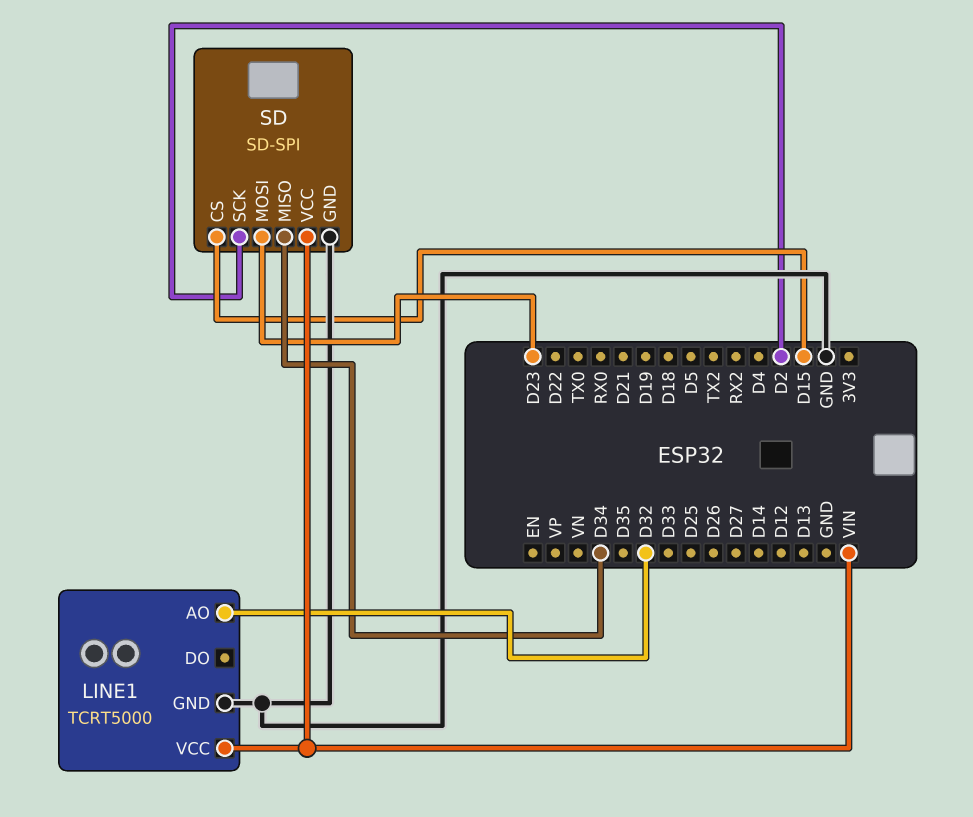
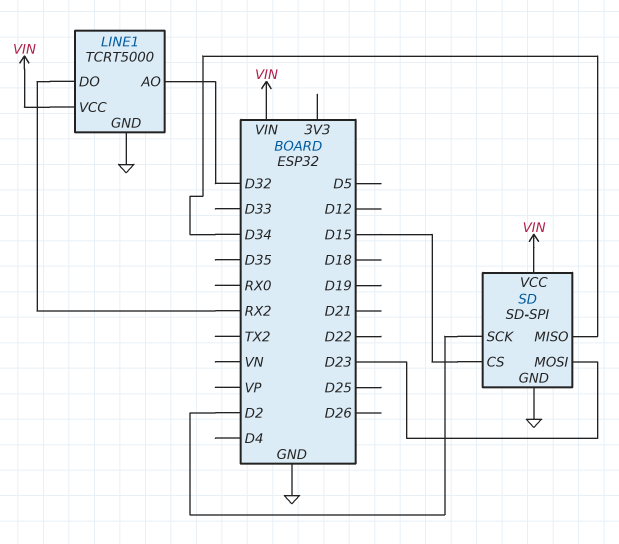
LINE1 pin DO: none -> RX2

